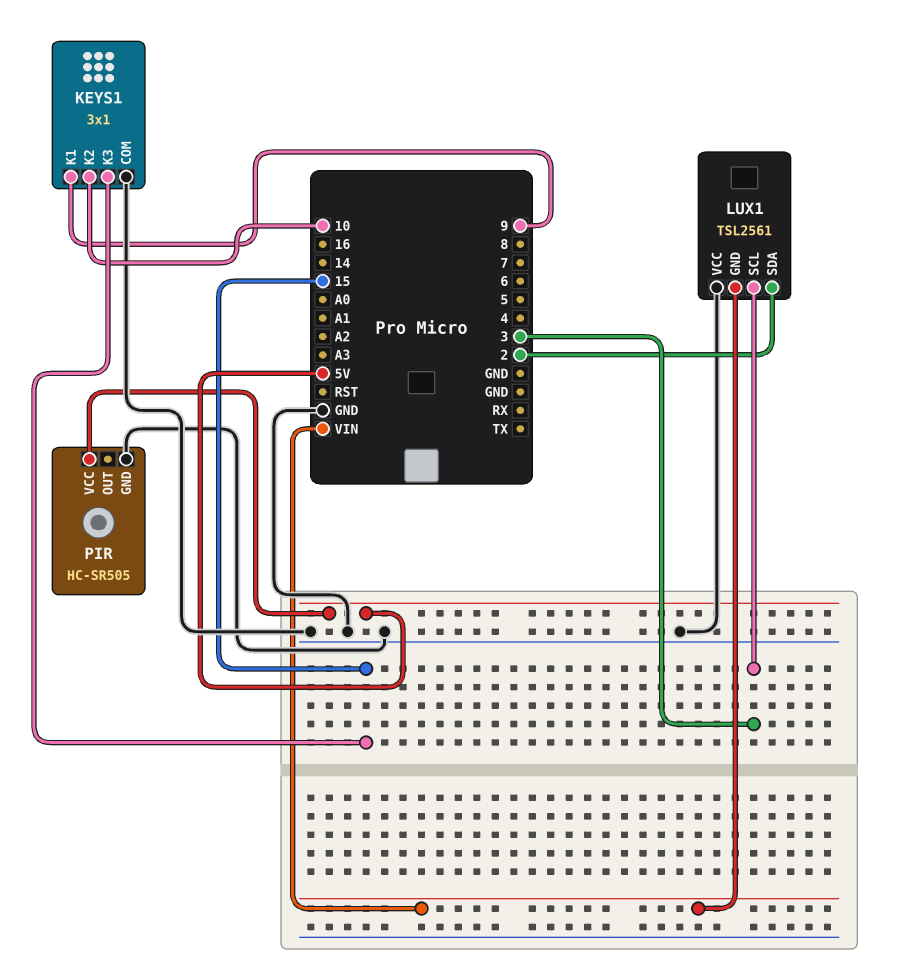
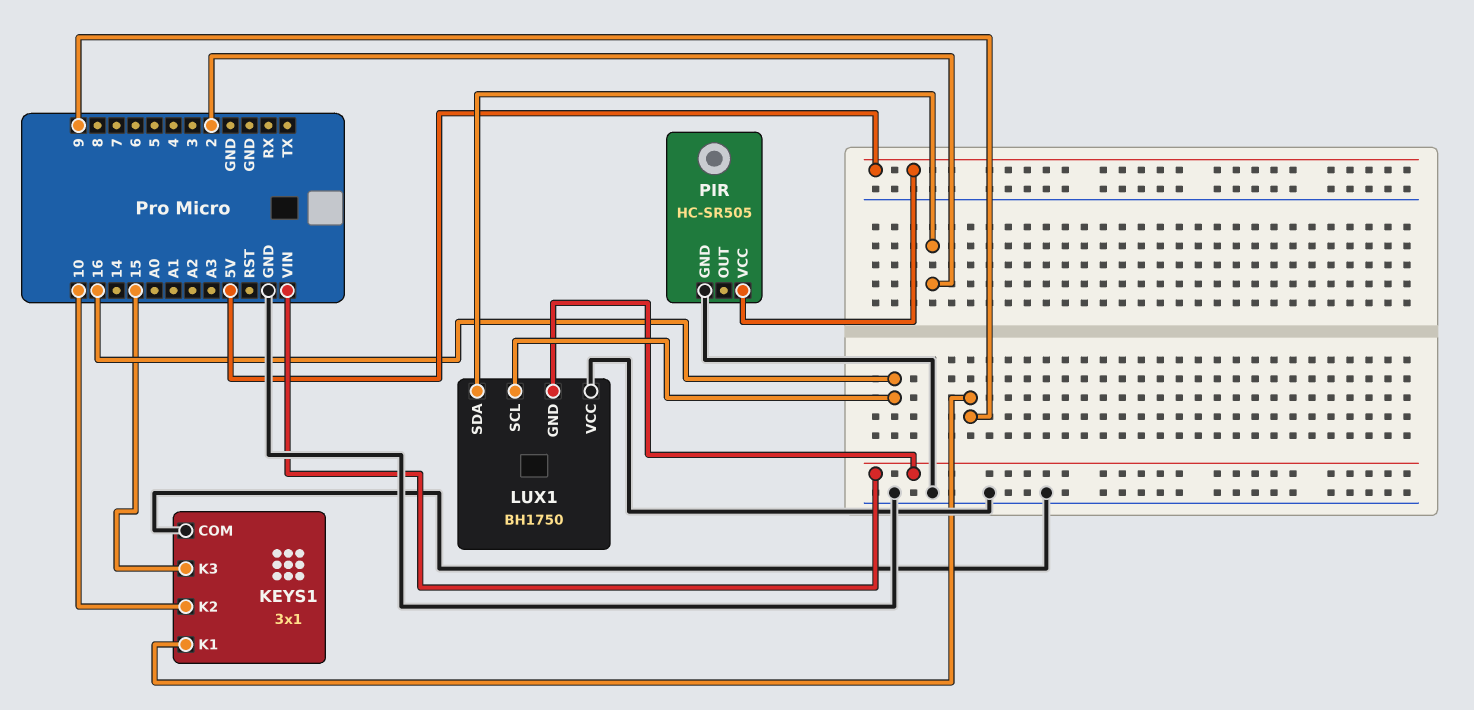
LUX1: TSL2561 -> BH1750
LUX1 pin SCL: 3 -> 16

